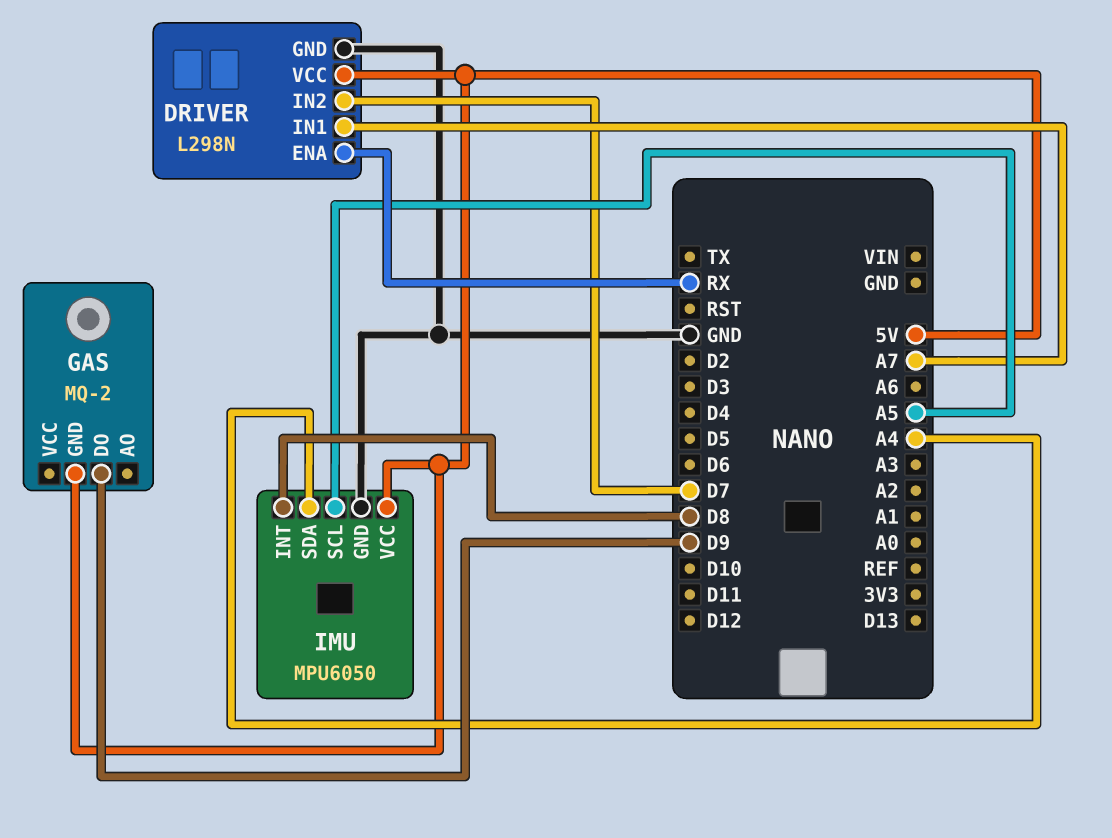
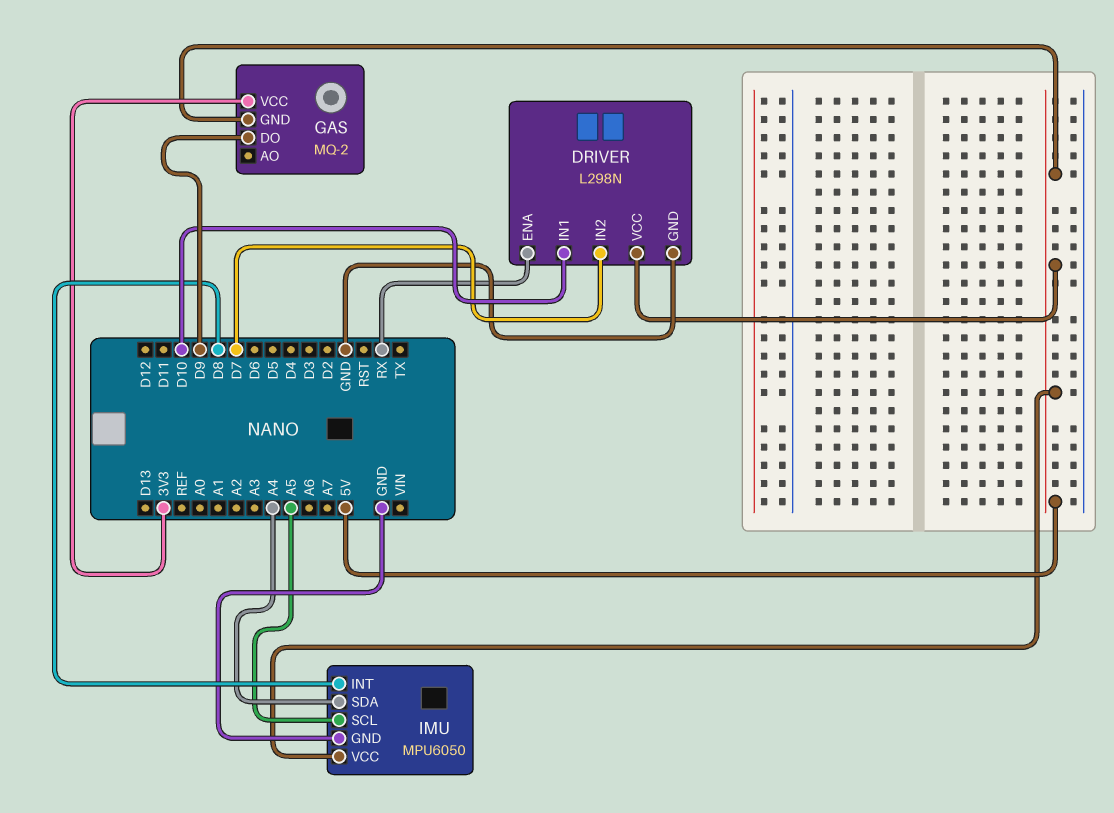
DRIVER pin IN1: A7 -> D10
GAS pin VCC: none -> 3V3

